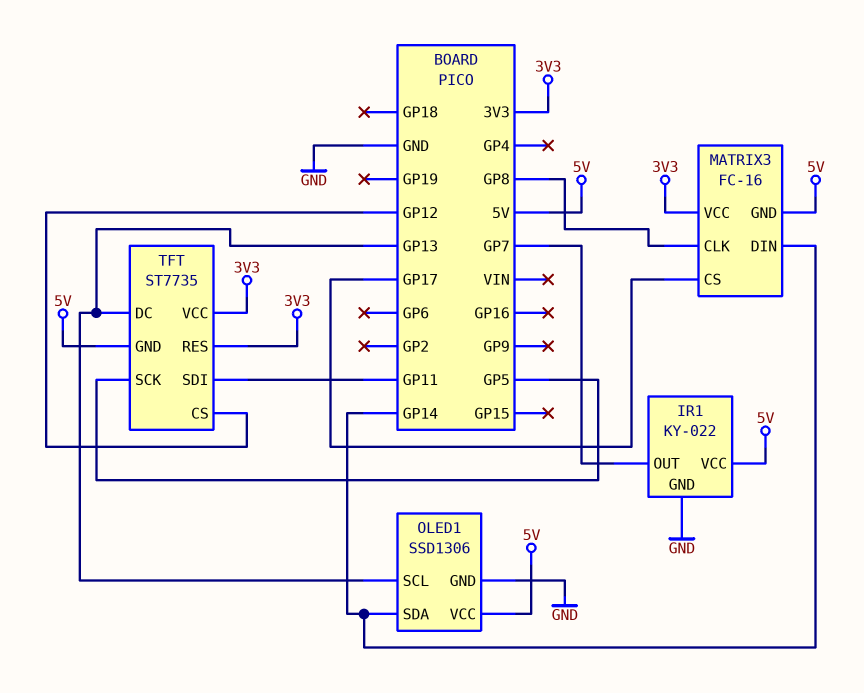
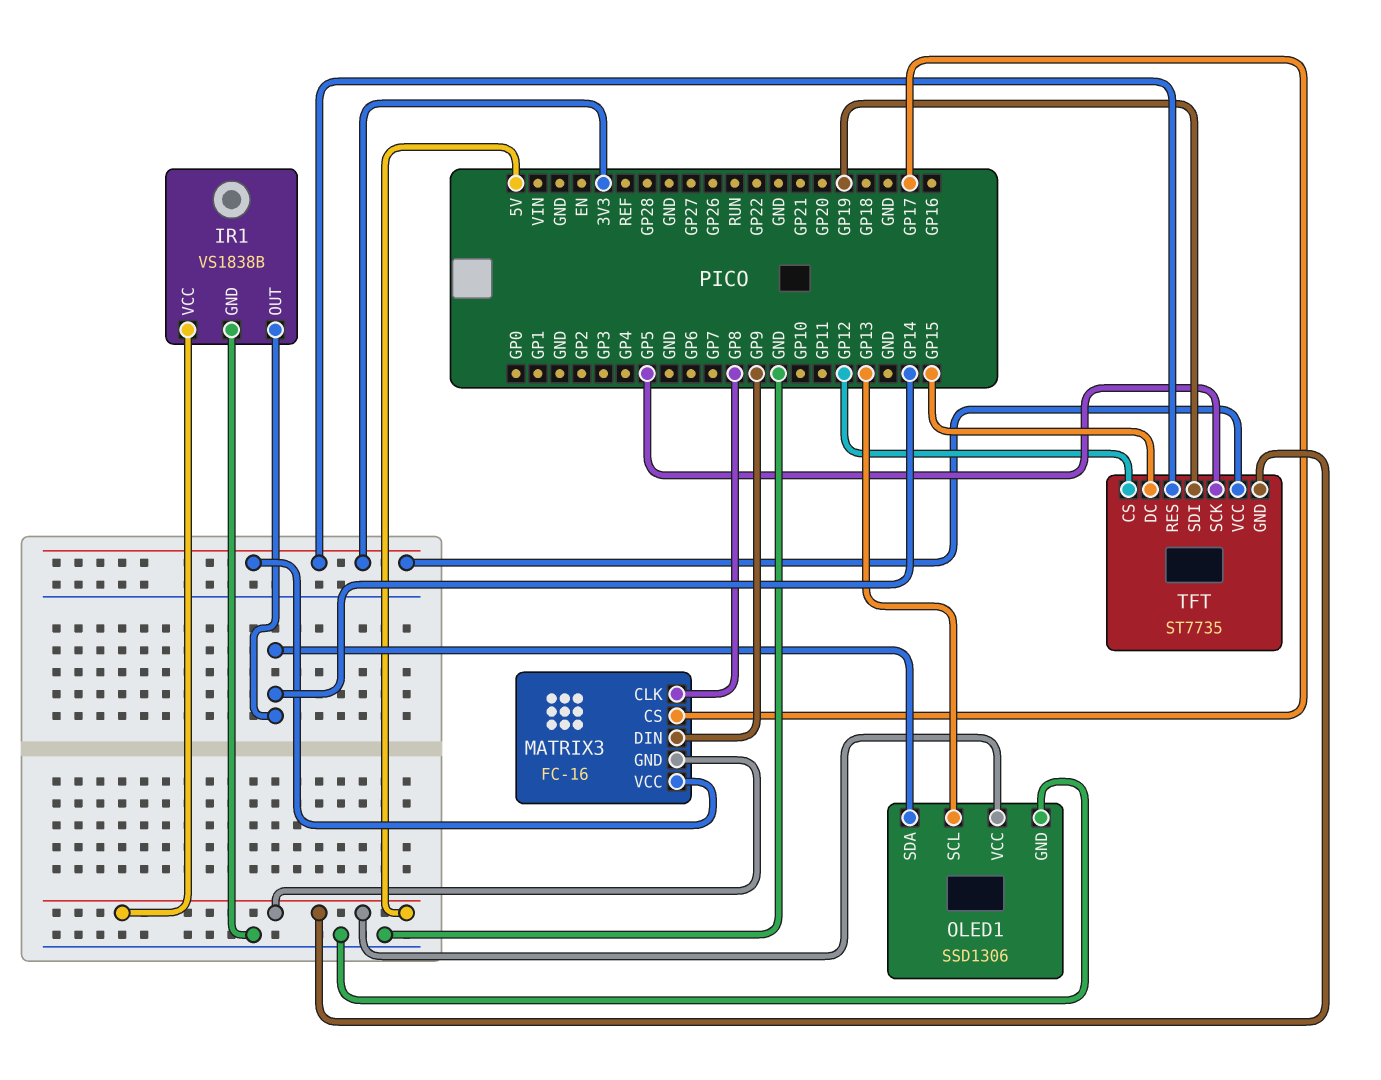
IR1: KY-022 -> VS1838B
IR1 pin OUT: GP7 -> GP14
MATRIX3 pin DIN: GP14 -> GP9
TFT pin DC: GP13 -> GP15
TFT pin SDI: GP11 -> GP19

